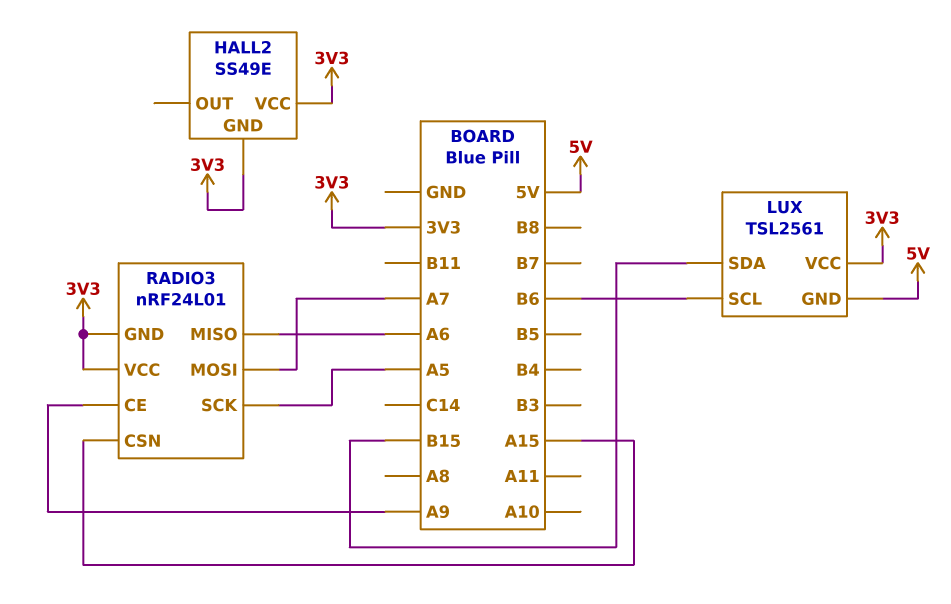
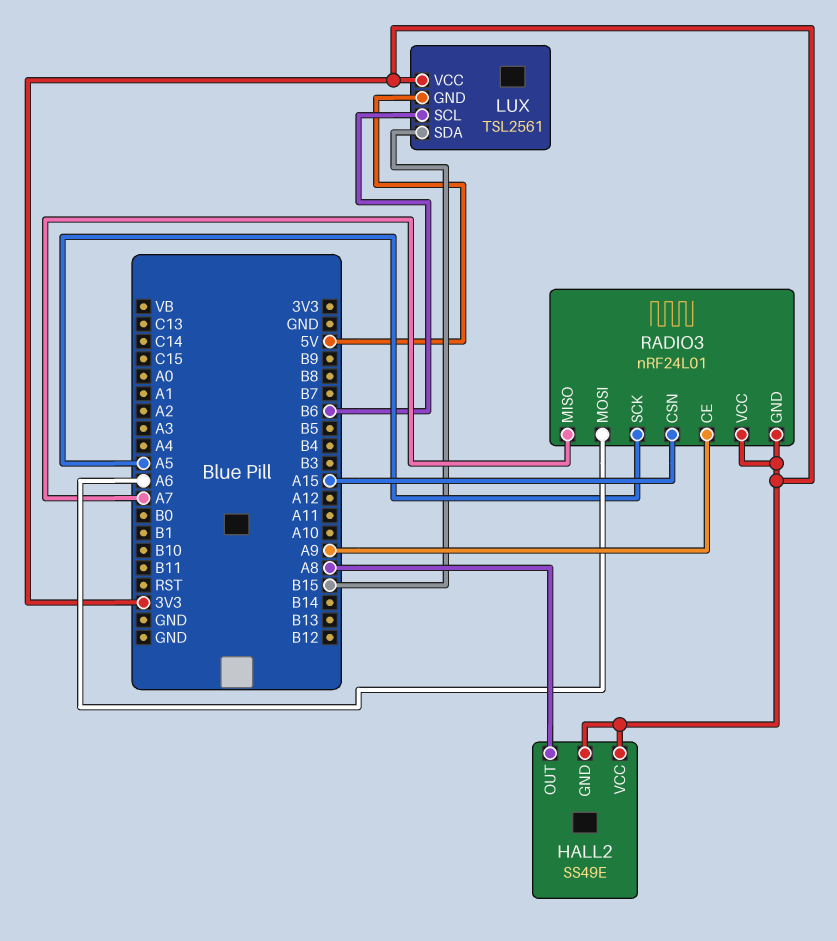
HALL2 pin OUT: none -> A8
RADIO3 pin MISO: A6 -> A7
RADIO3 pin MOSI: A7 -> A6

